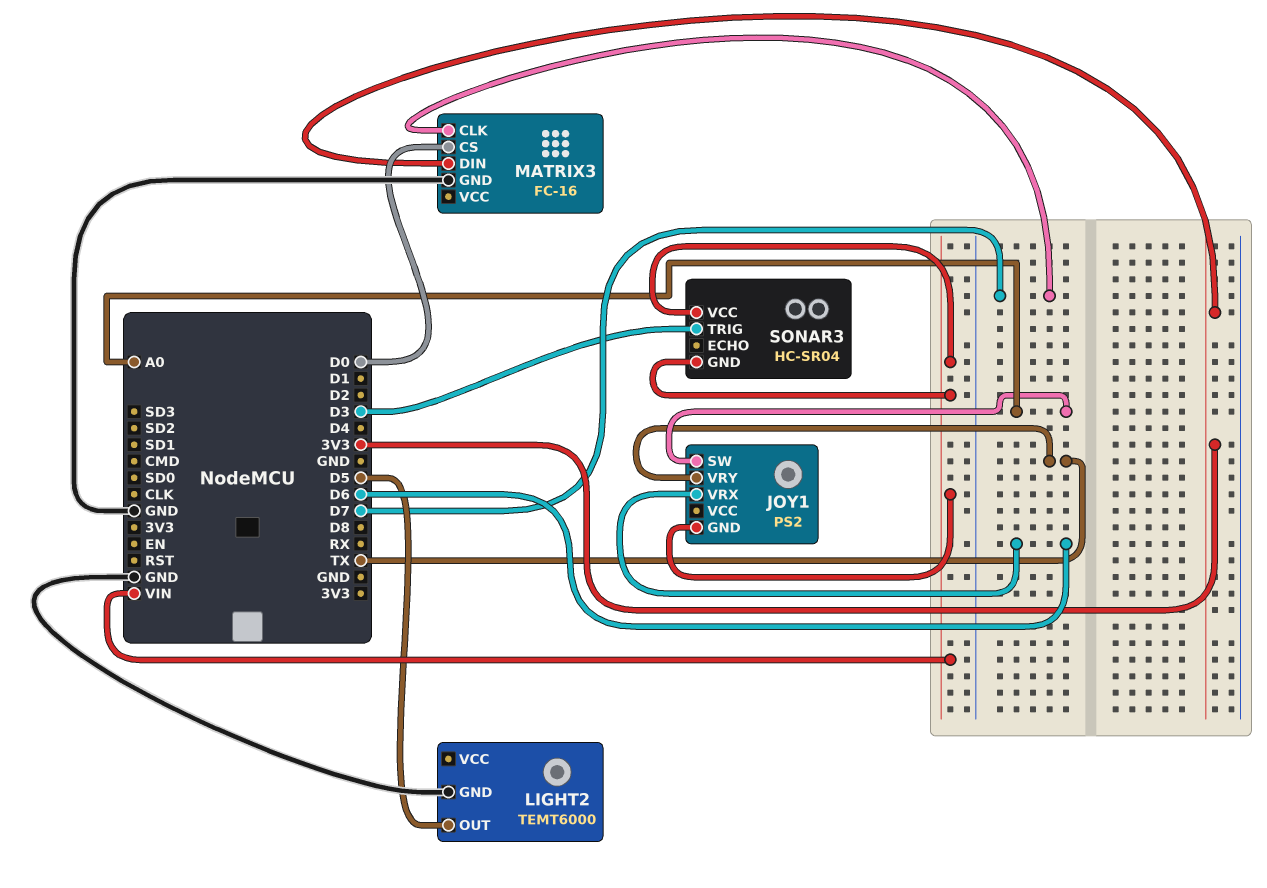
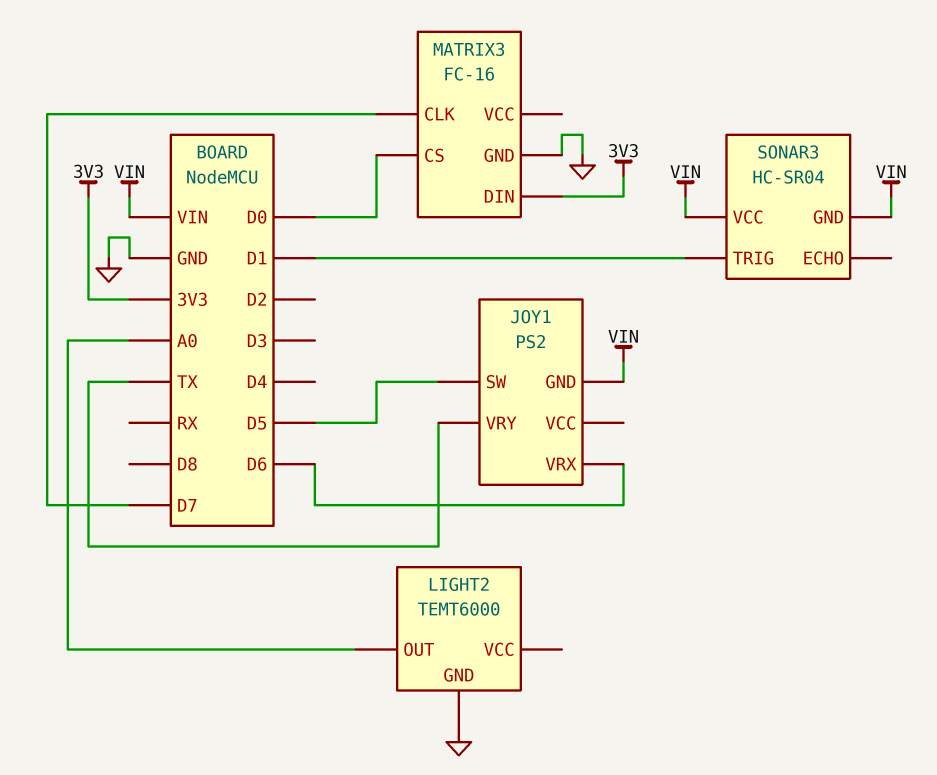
JOY1 pin SW: A0 -> D5
LIGHT2 pin OUT: D5 -> A0
SONAR3 pin TRIG: D3 -> D1

